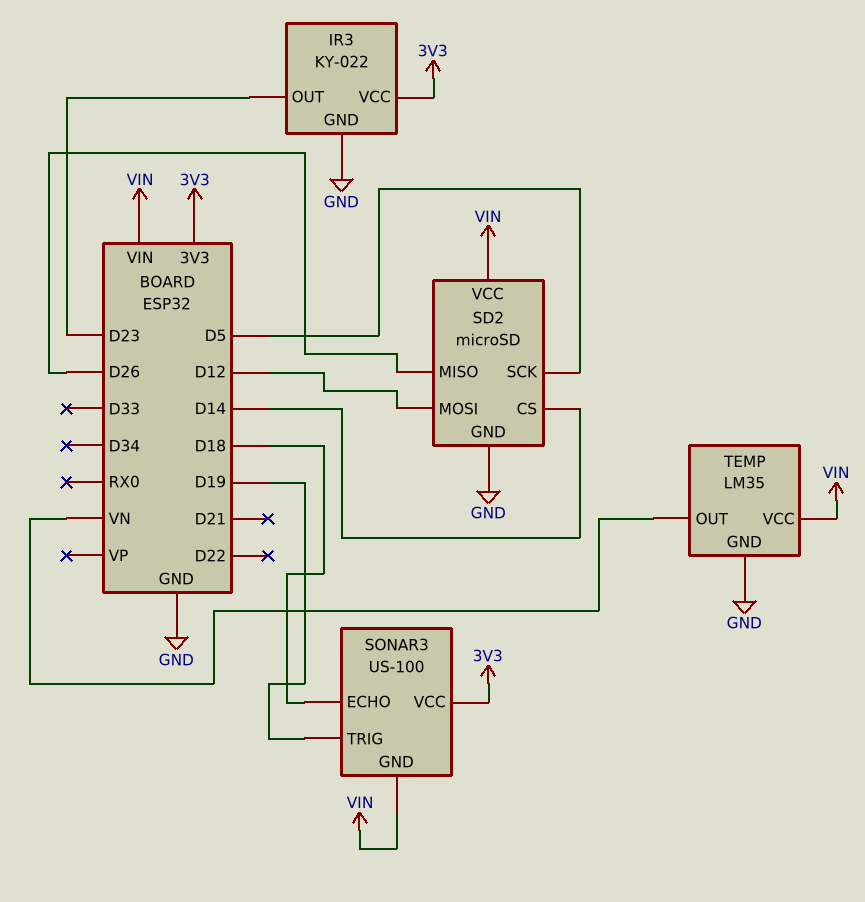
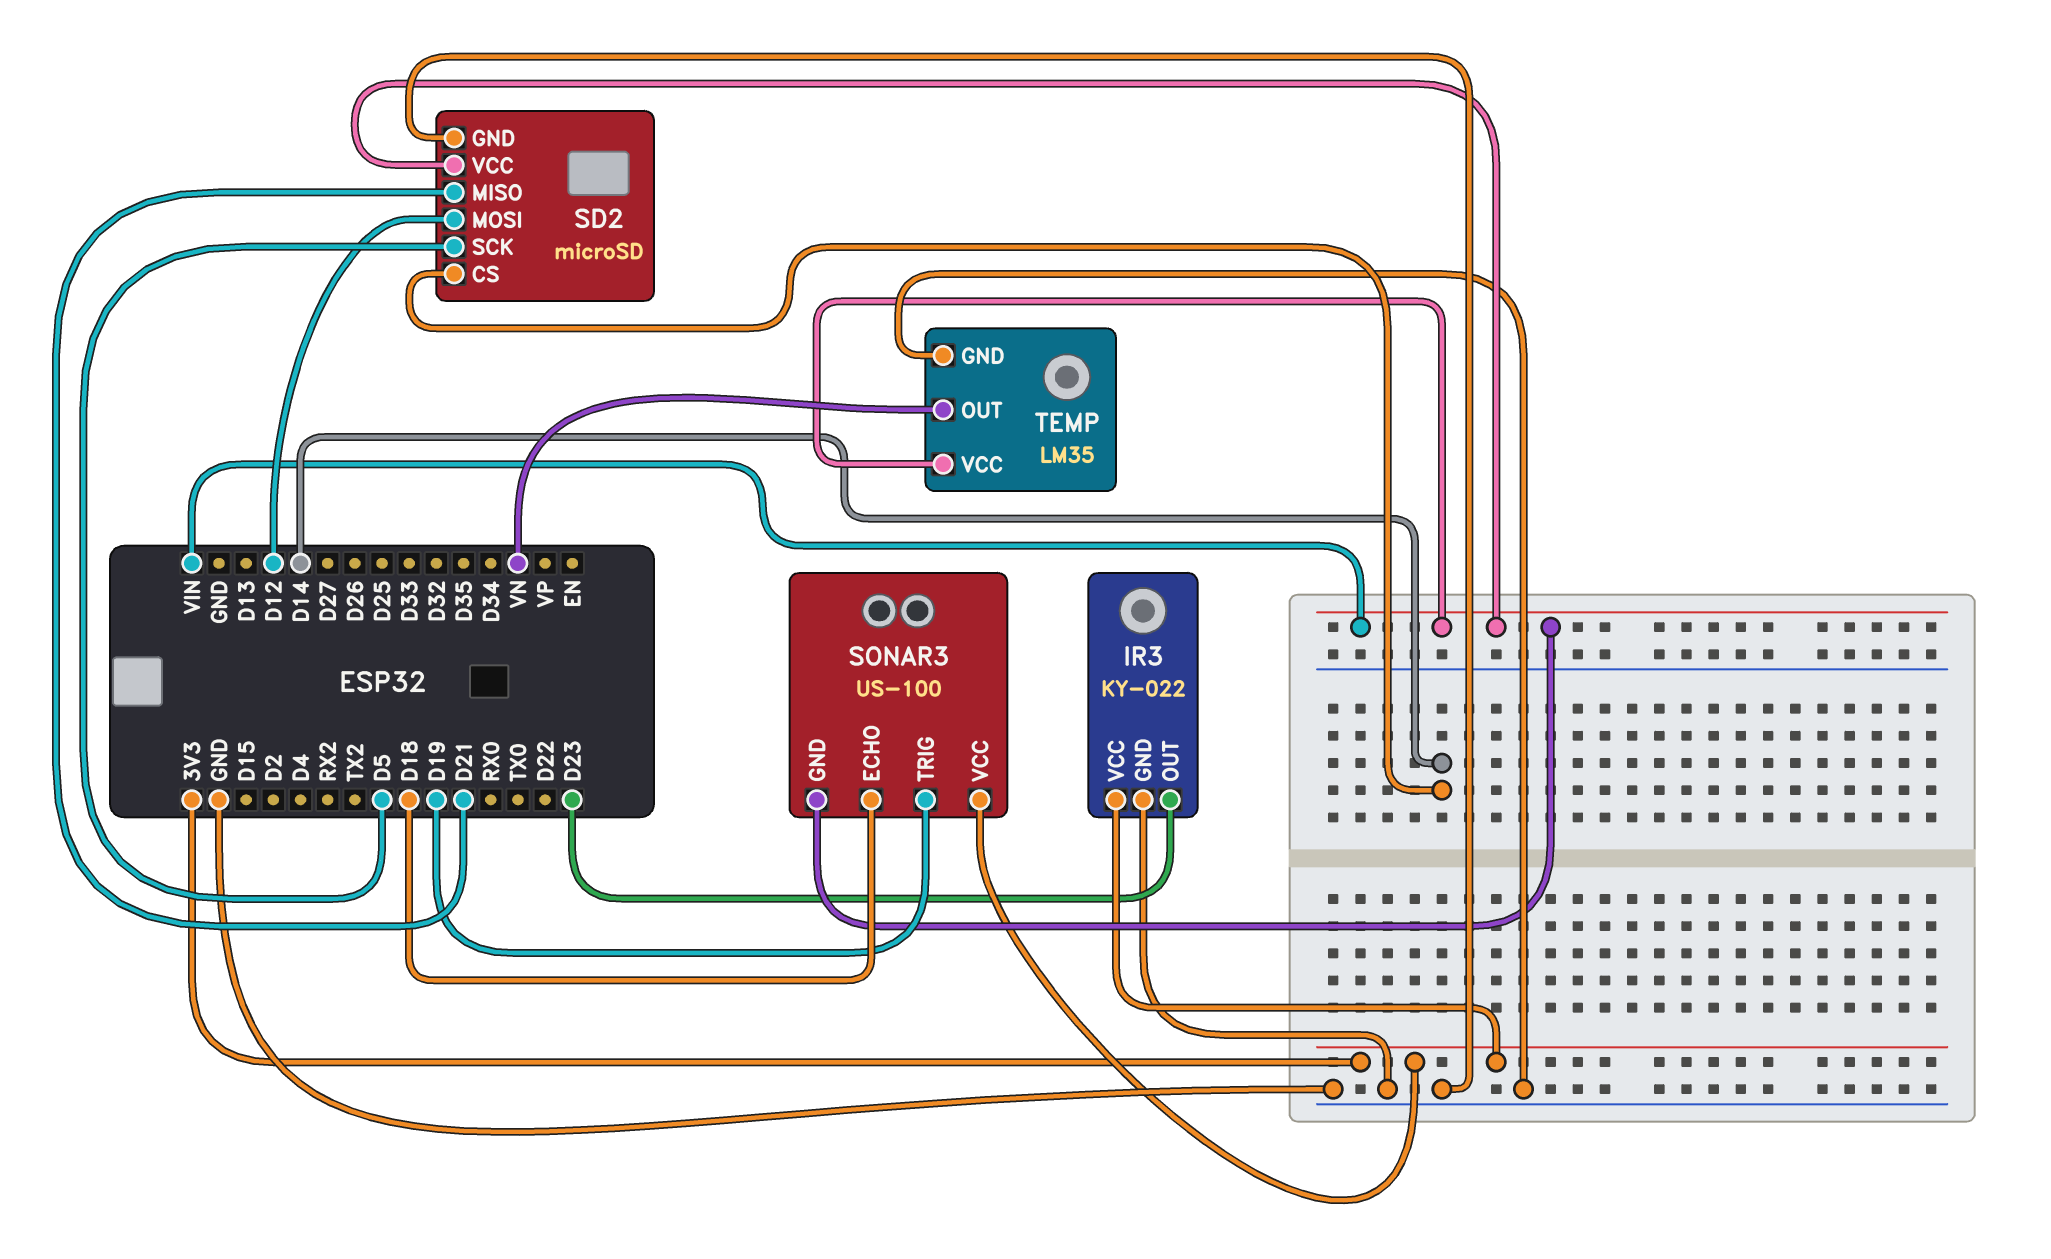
SD2 pin MISO: D26 -> D21

